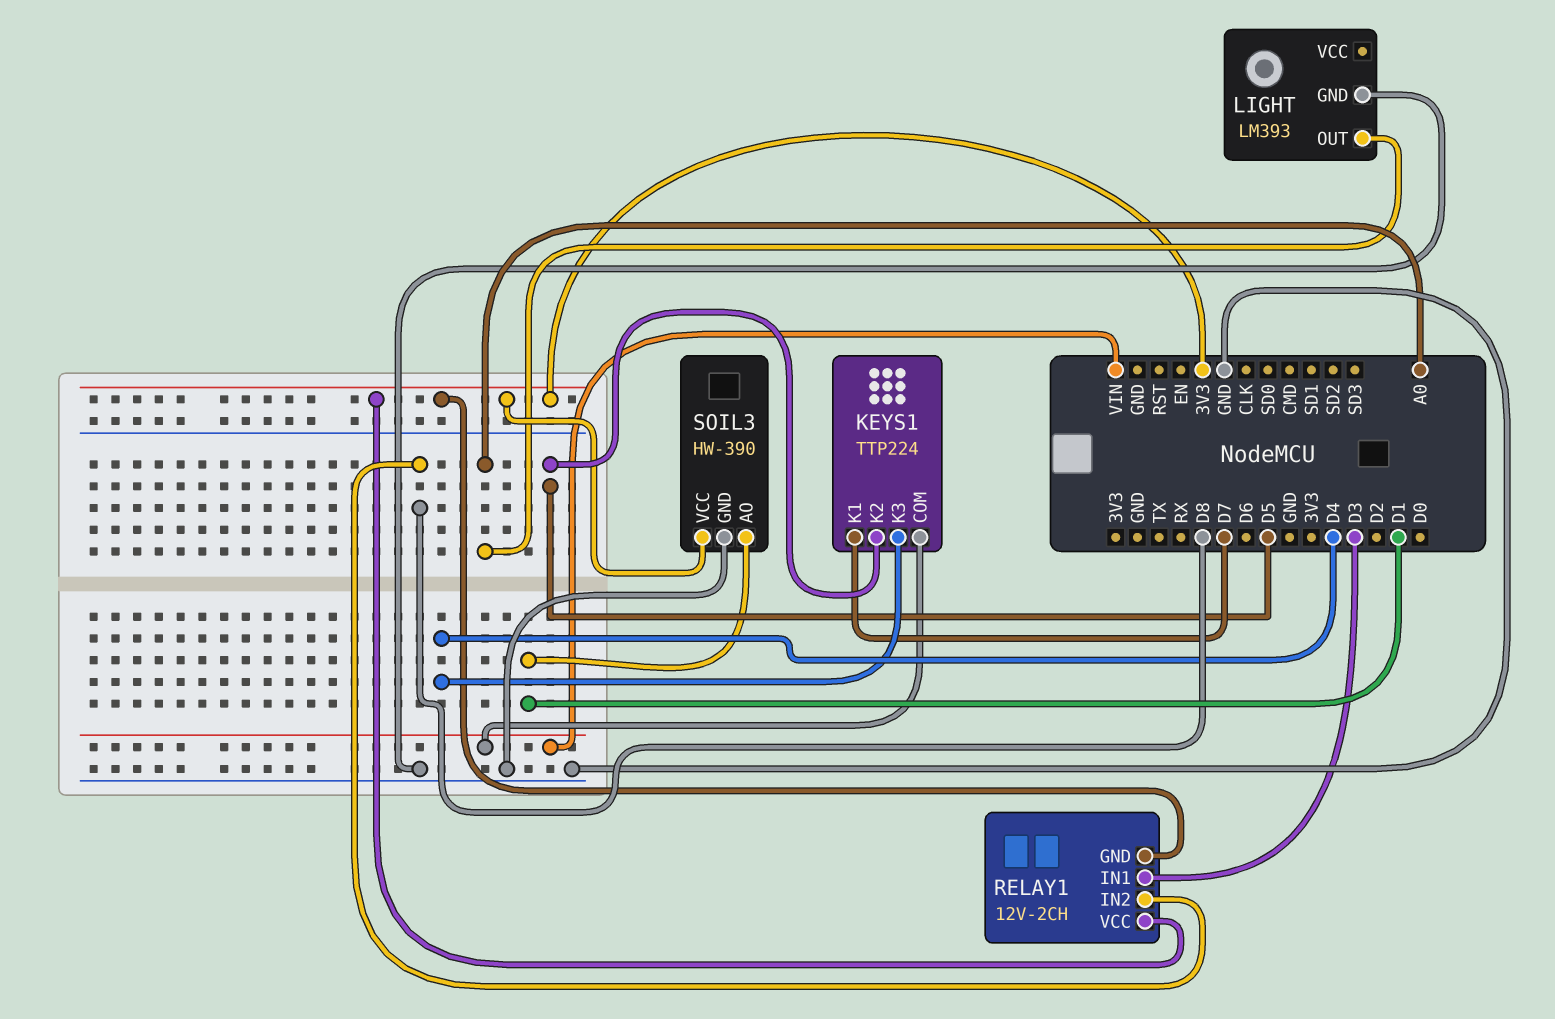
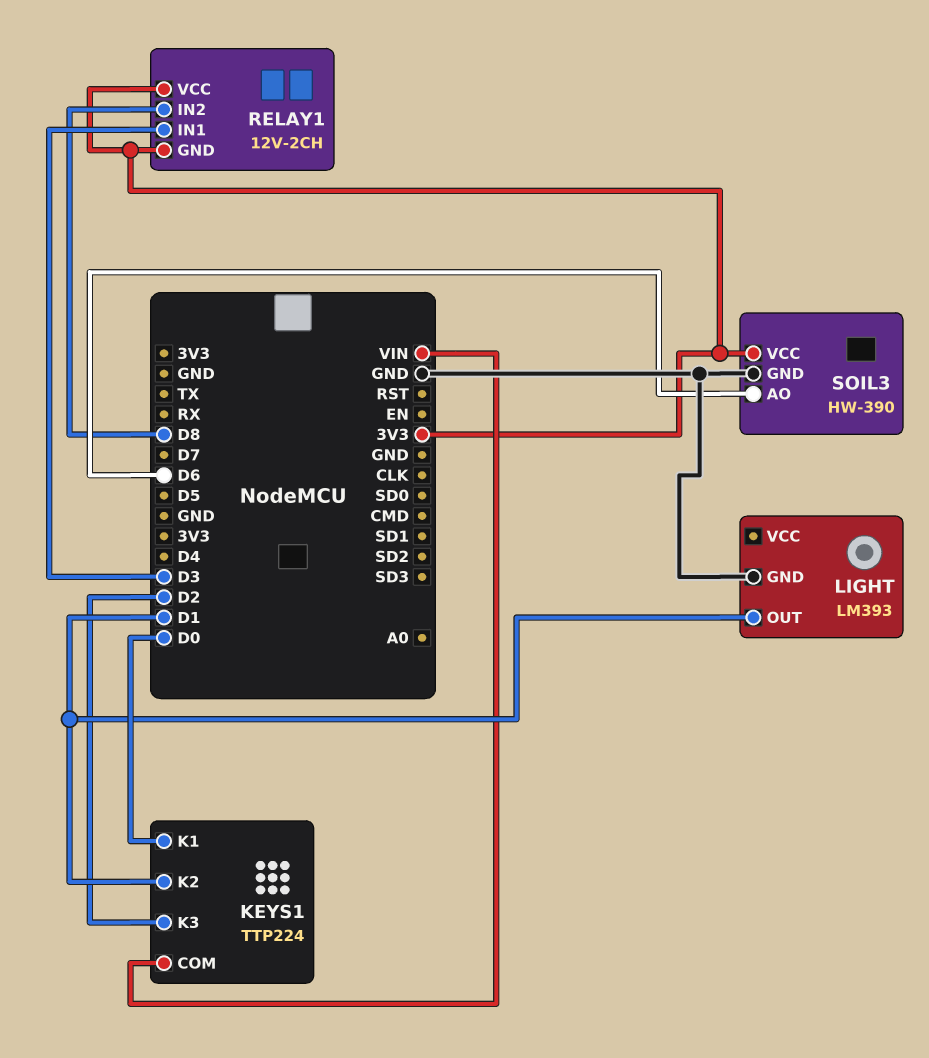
KEYS1 pin K1: D7 -> D0
KEYS1 pin K2: D5 -> D1
KEYS1 pin K3: D4 -> D2
LIGHT pin OUT: A0 -> D1
SOIL3 pin AO: D1 -> D6

